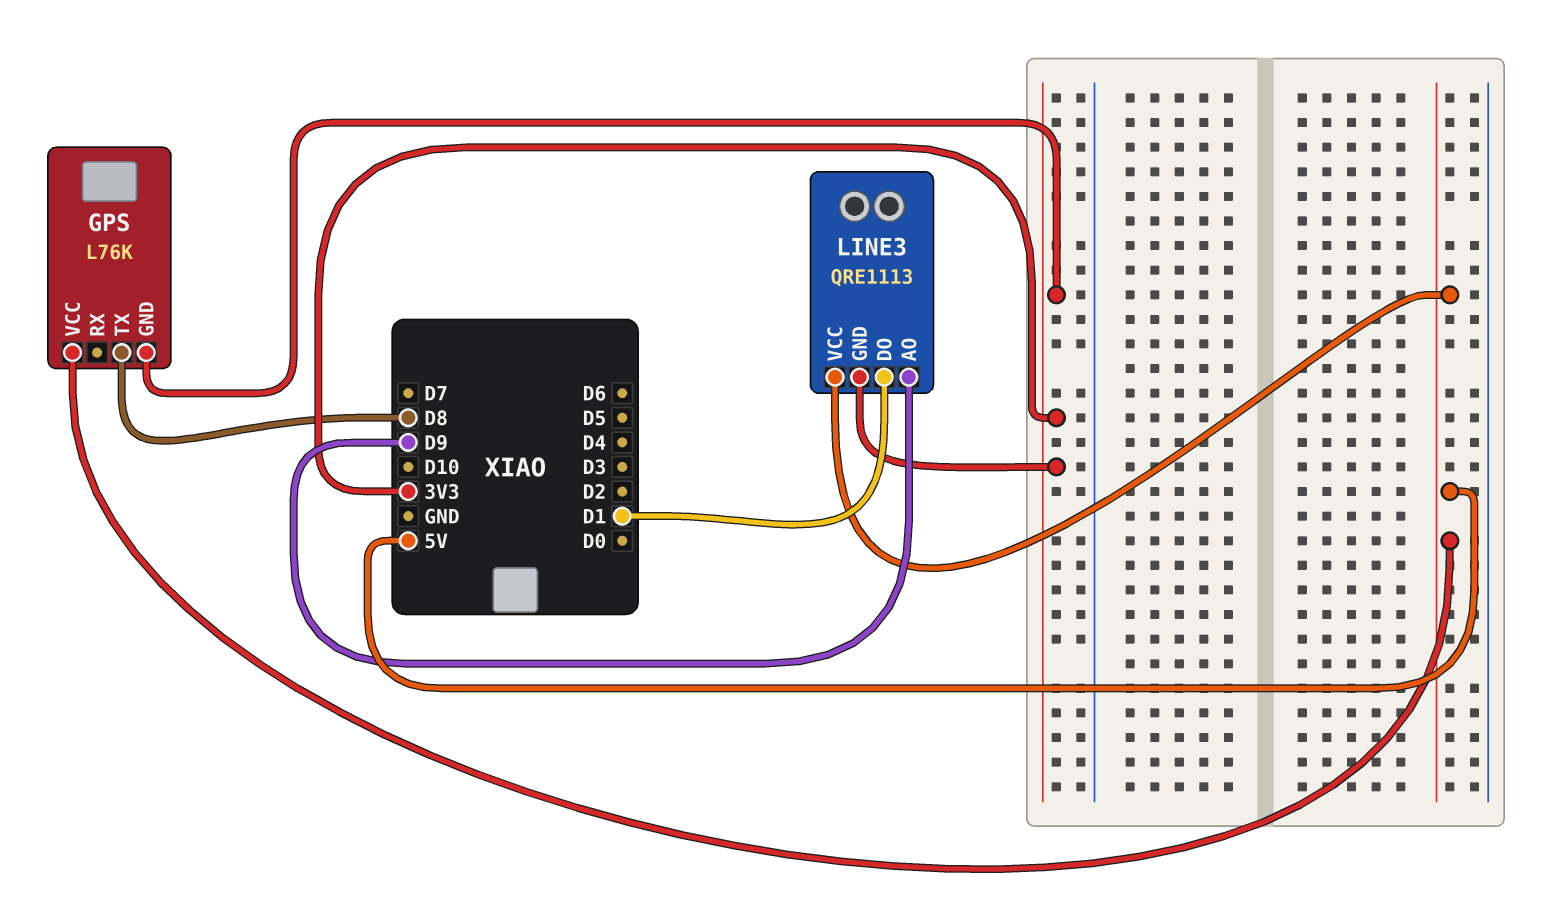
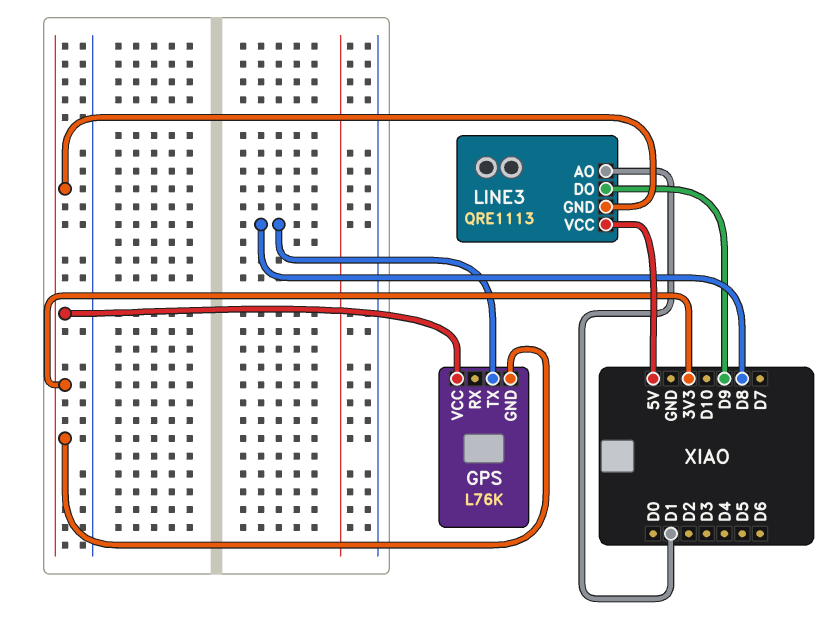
GPS pin VCC: 5V -> 3V3
LINE3 pin AO: D9 -> D1
LINE3 pin DO: D1 -> D9

